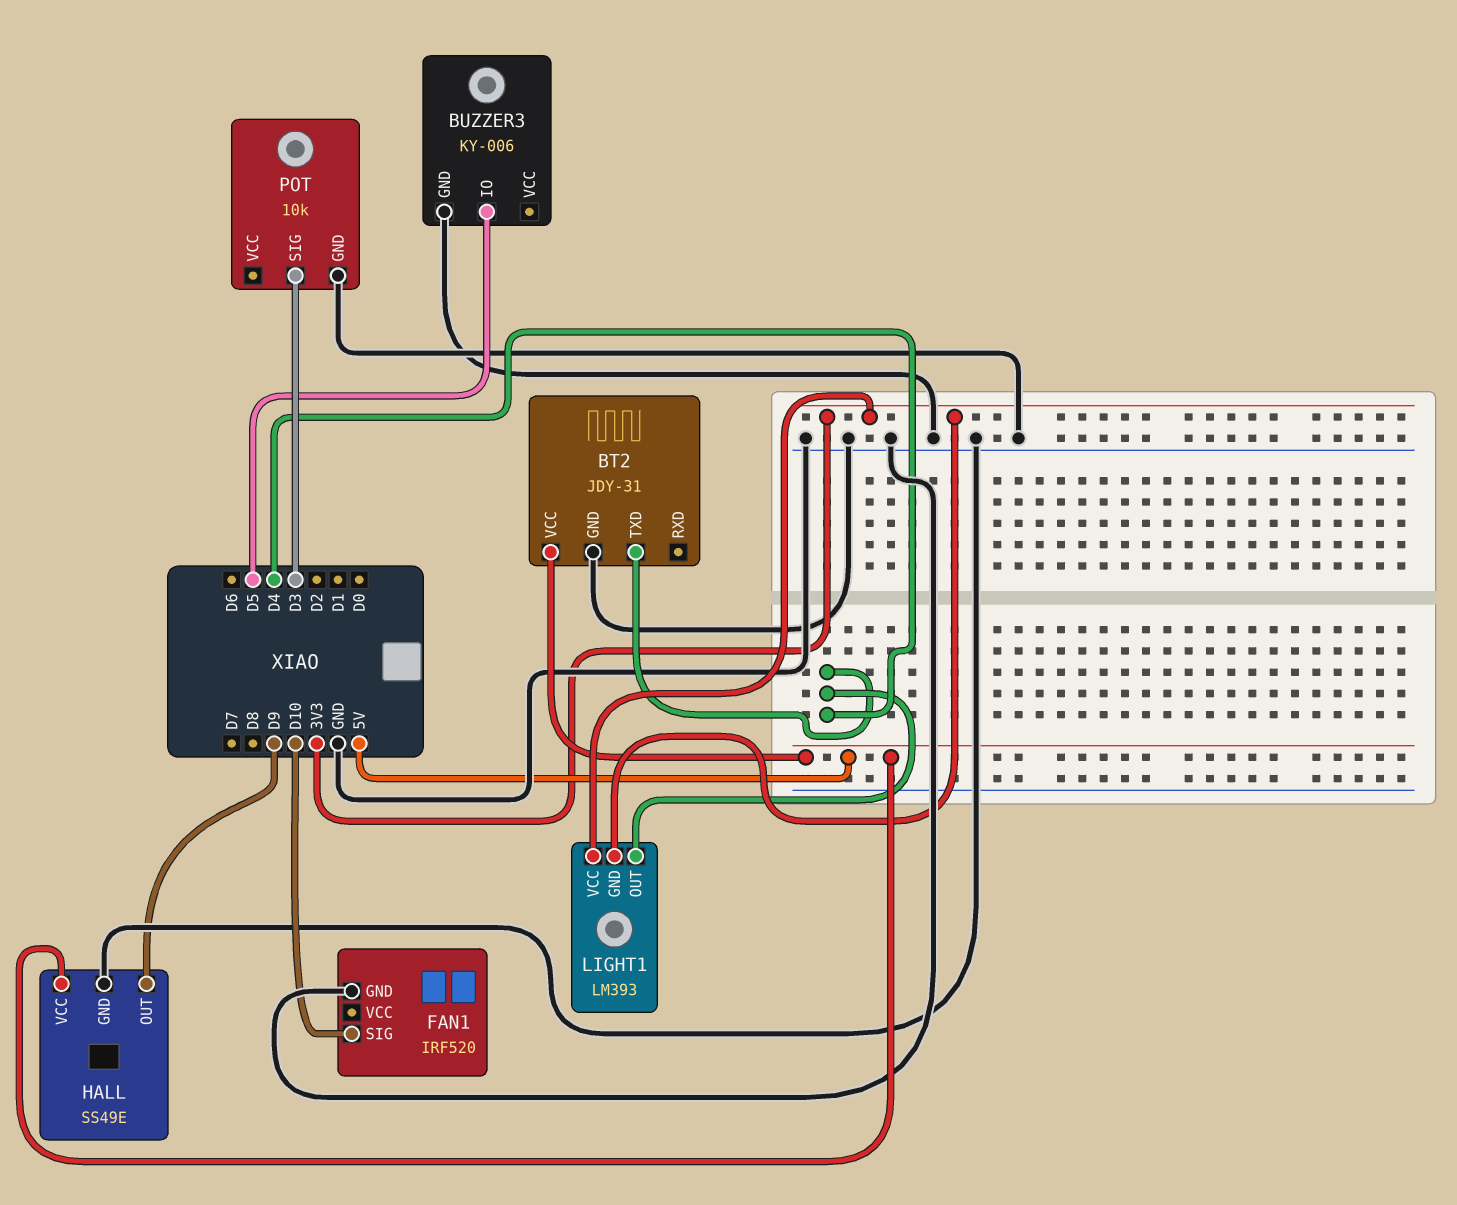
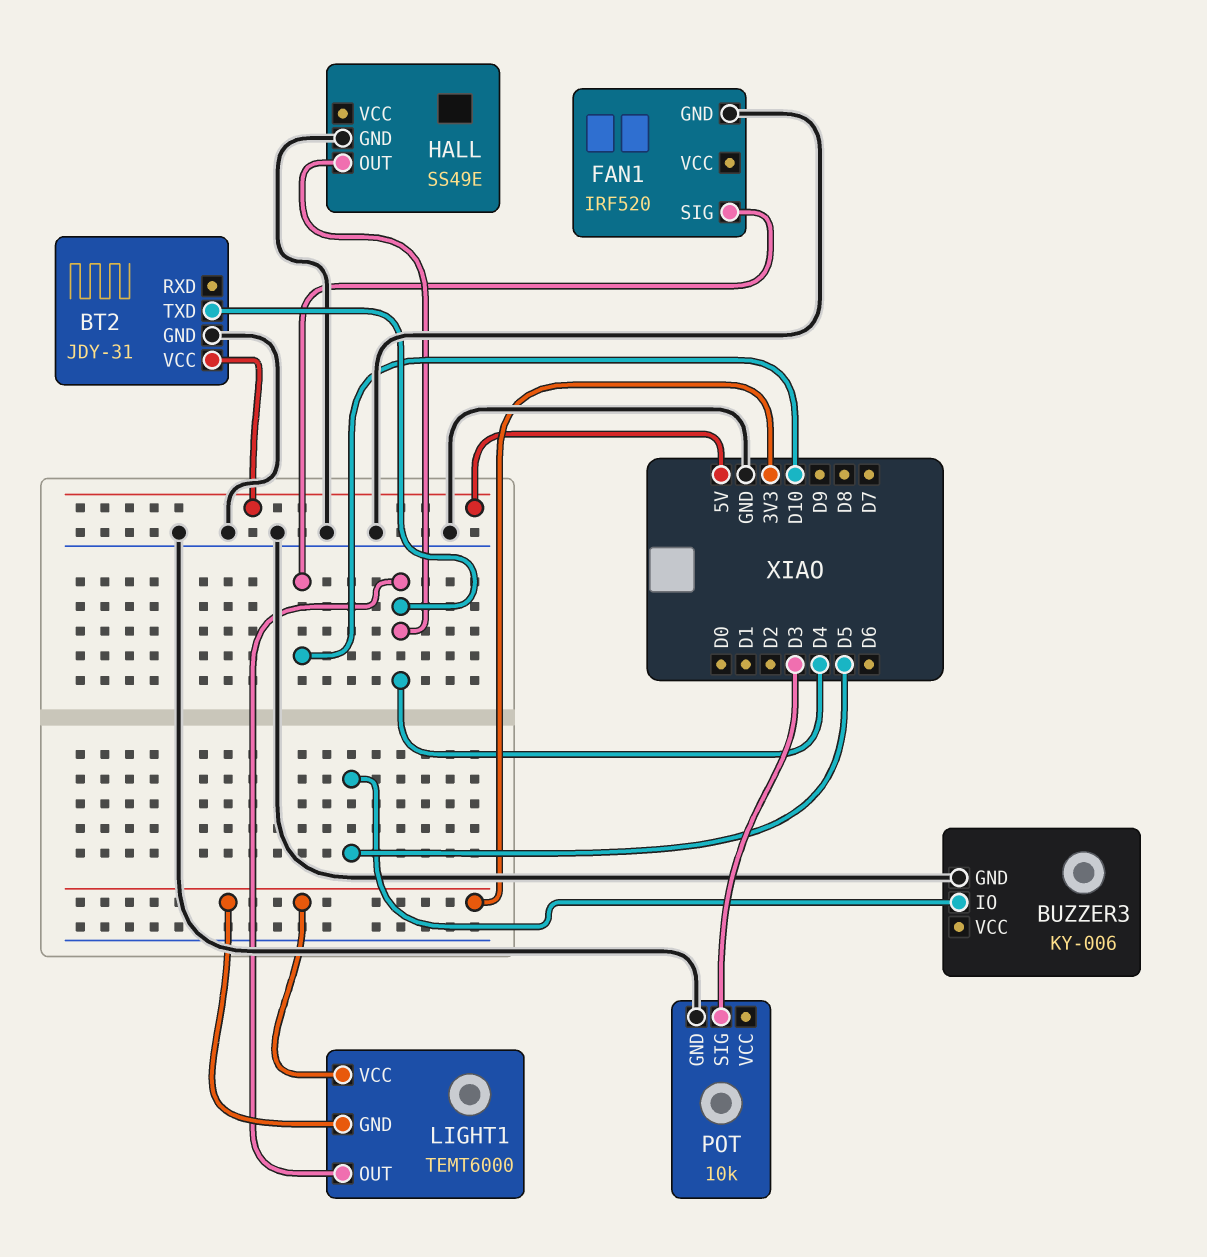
HALL pin OUT: D9 -> D4
HALL pin VCC: 5V -> none
LIGHT1: LM393 -> TEMT6000

